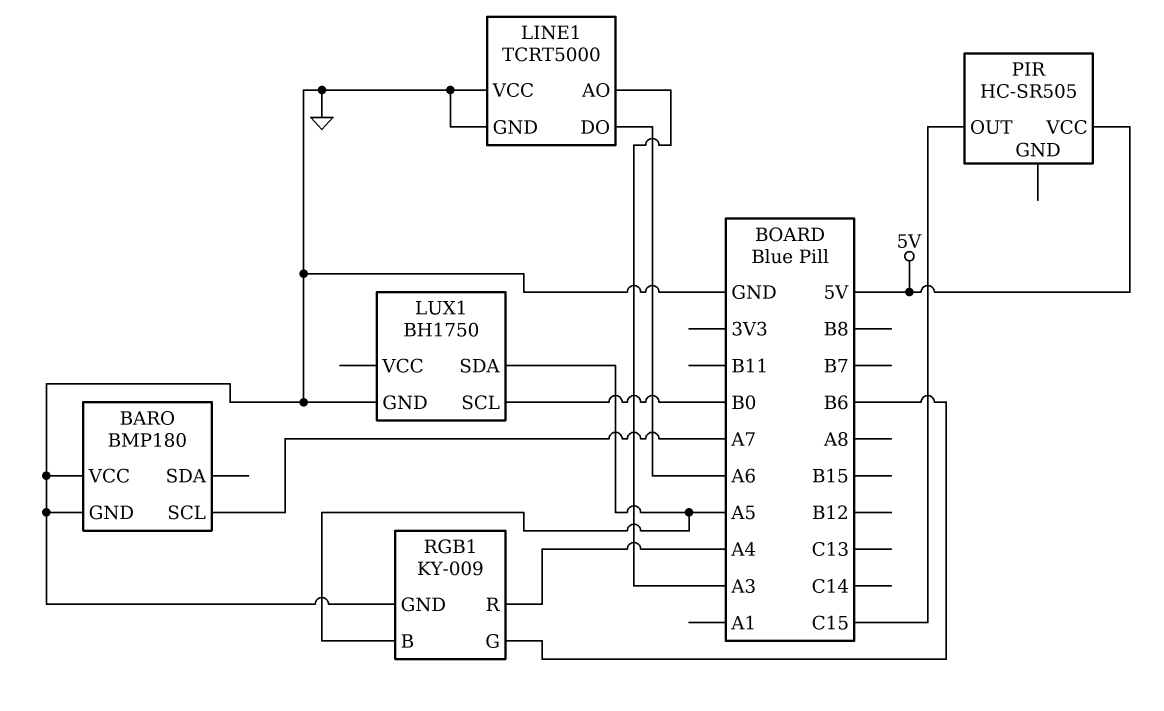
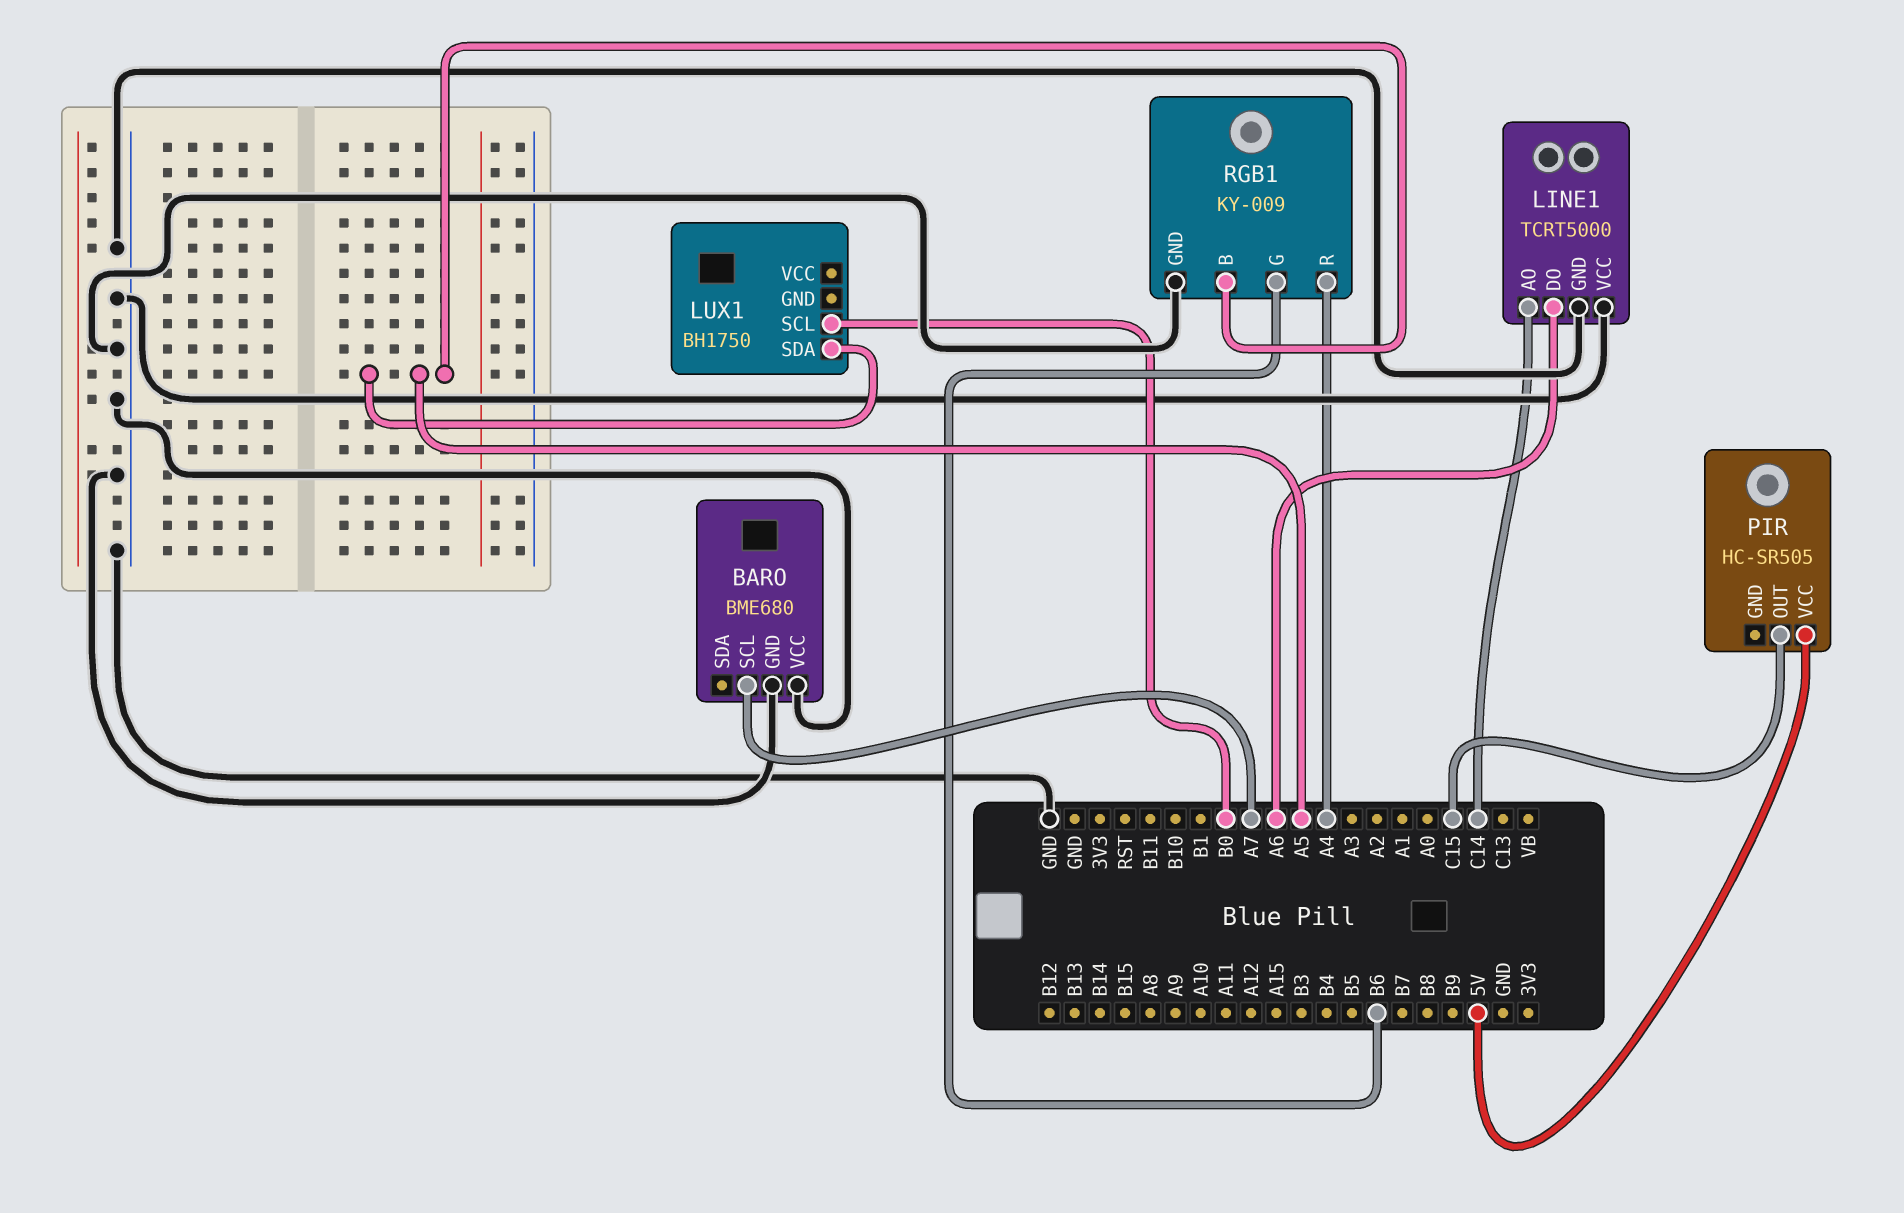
BARO: BMP180 -> BME680
LINE1 pin AO: A3 -> C14
LUX1 pin GND: GND -> none

